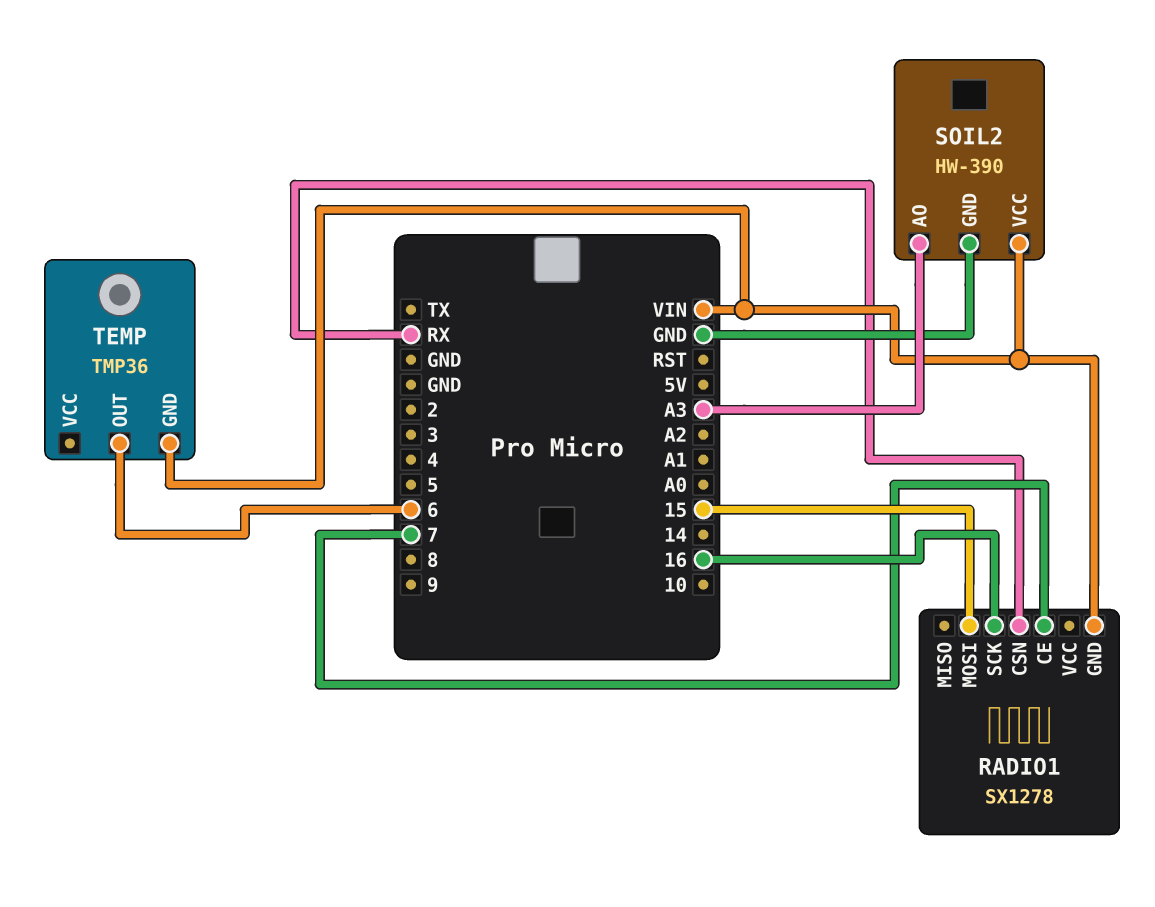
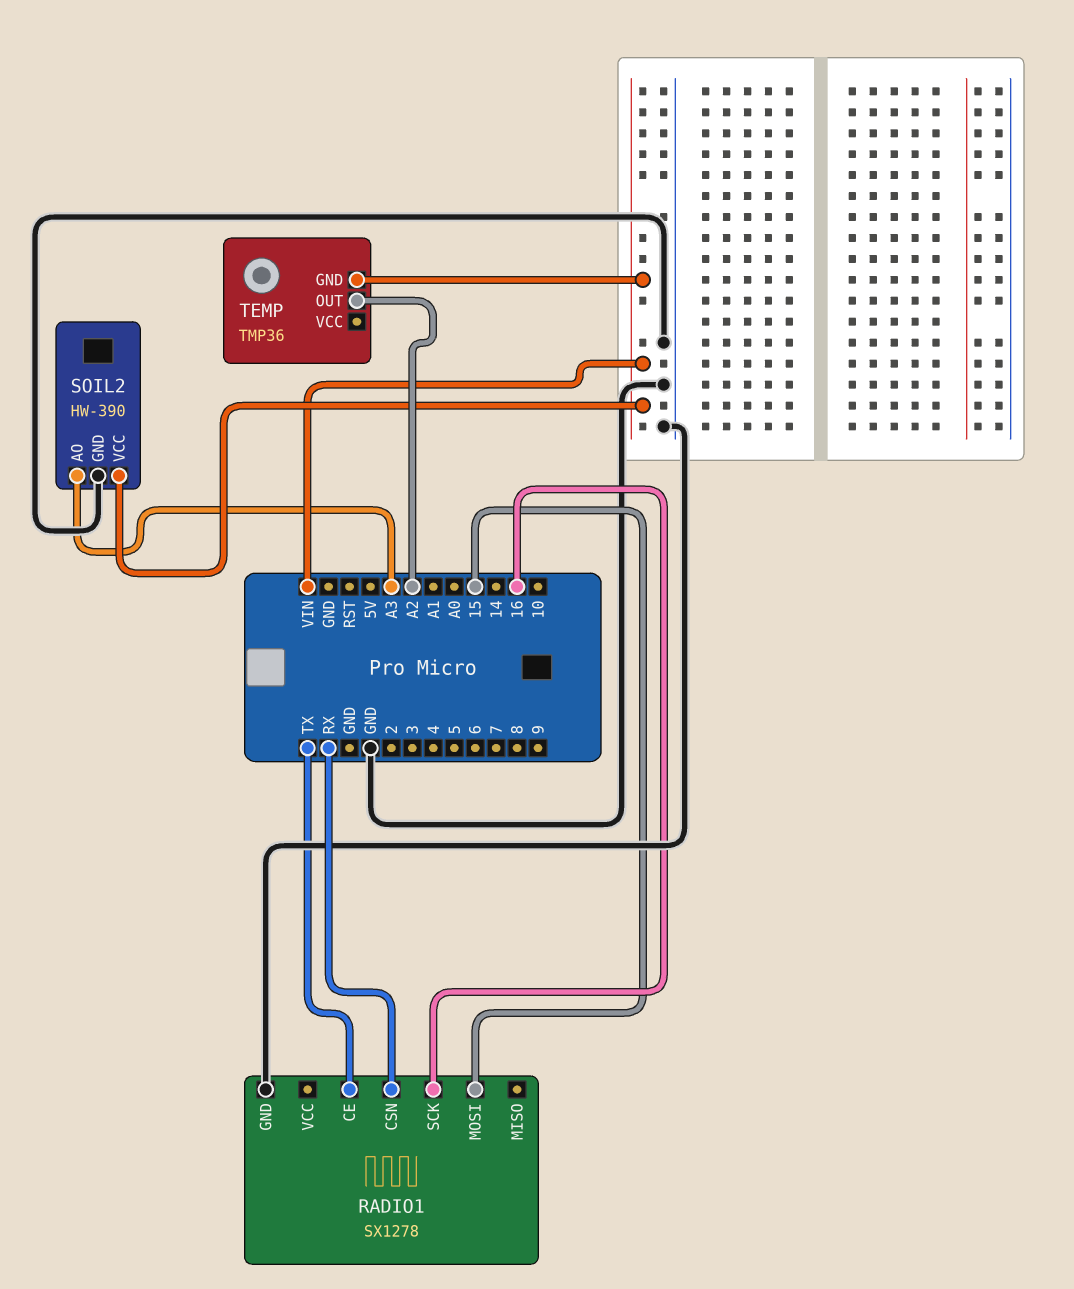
RADIO1 pin CE: 7 -> TX
RADIO1 pin GND: VIN -> GND
TEMP pin OUT: 6 -> A2

